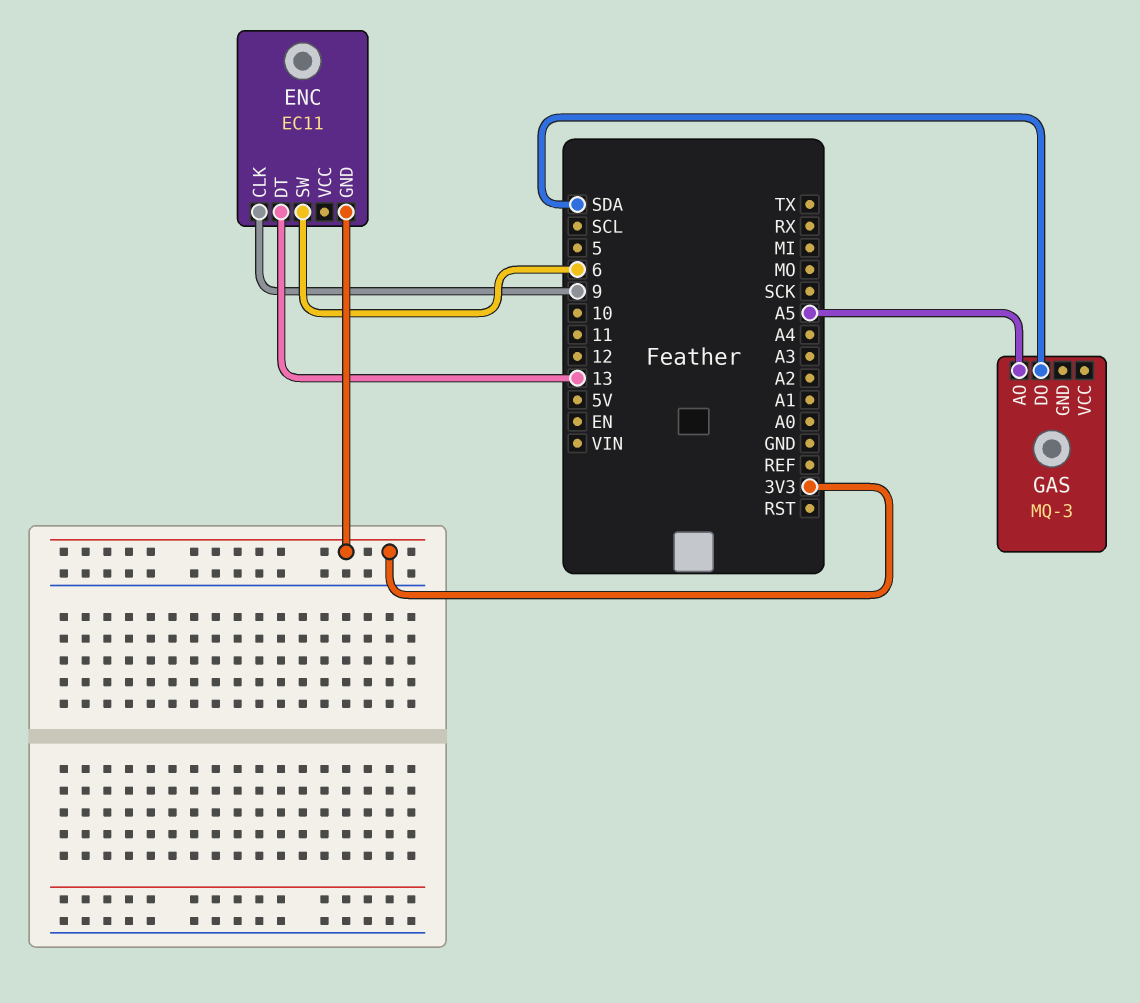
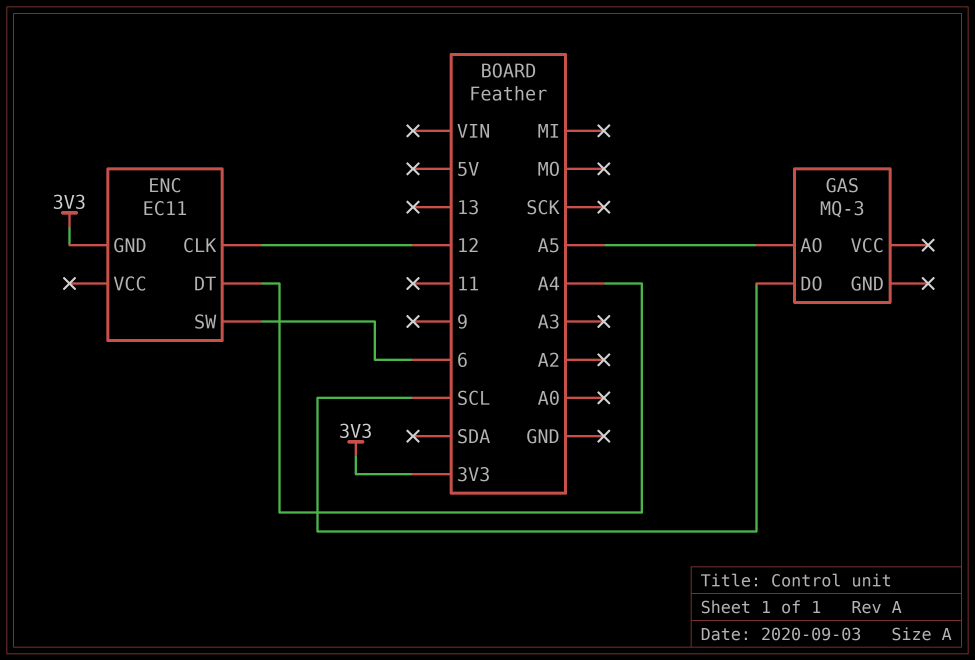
ENC pin CLK: 9 -> 12
ENC pin DT: 13 -> A4
GAS pin DO: SDA -> SCL

